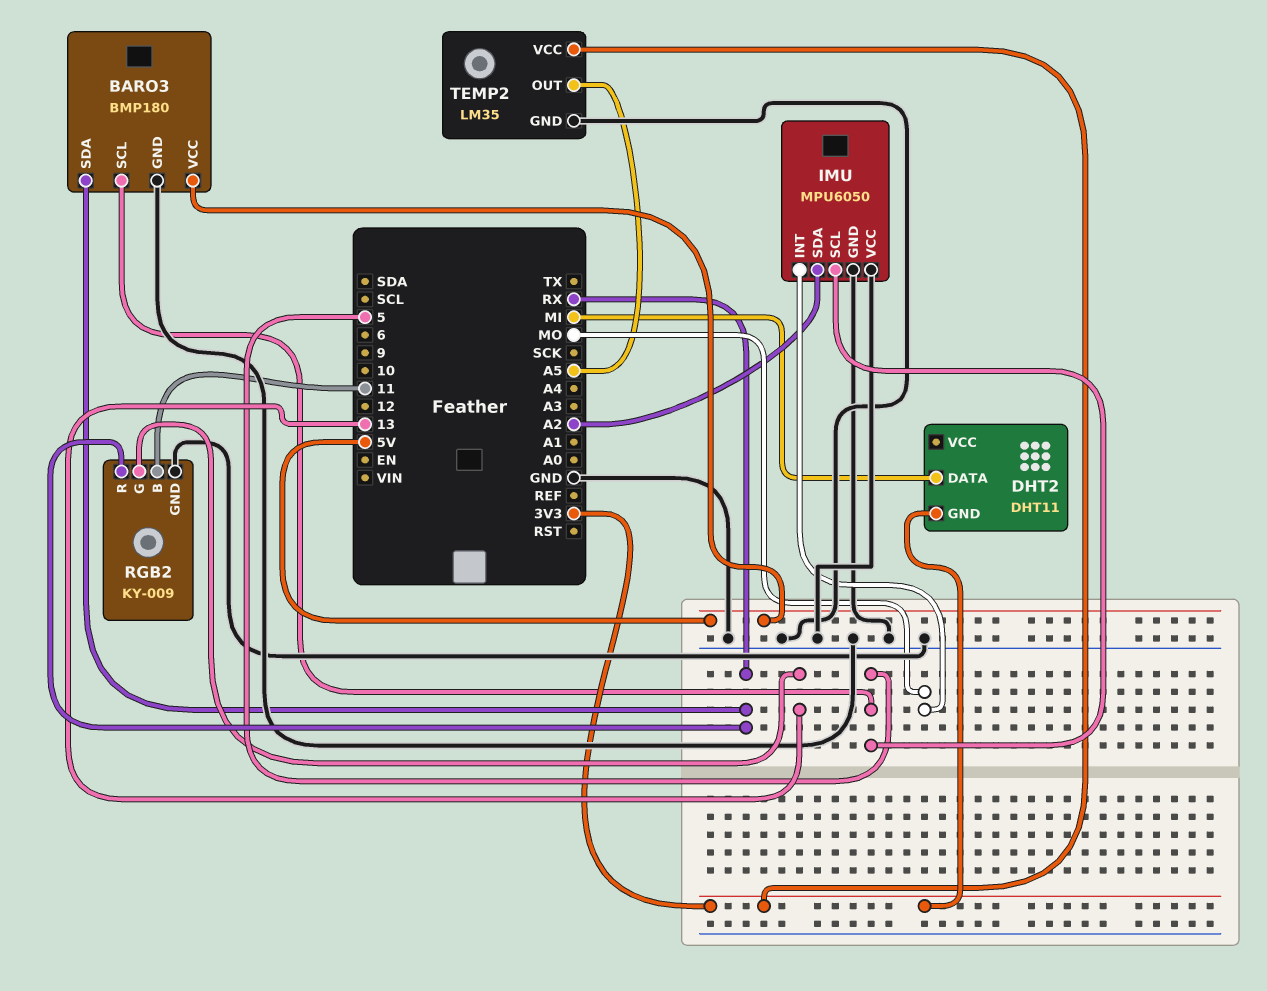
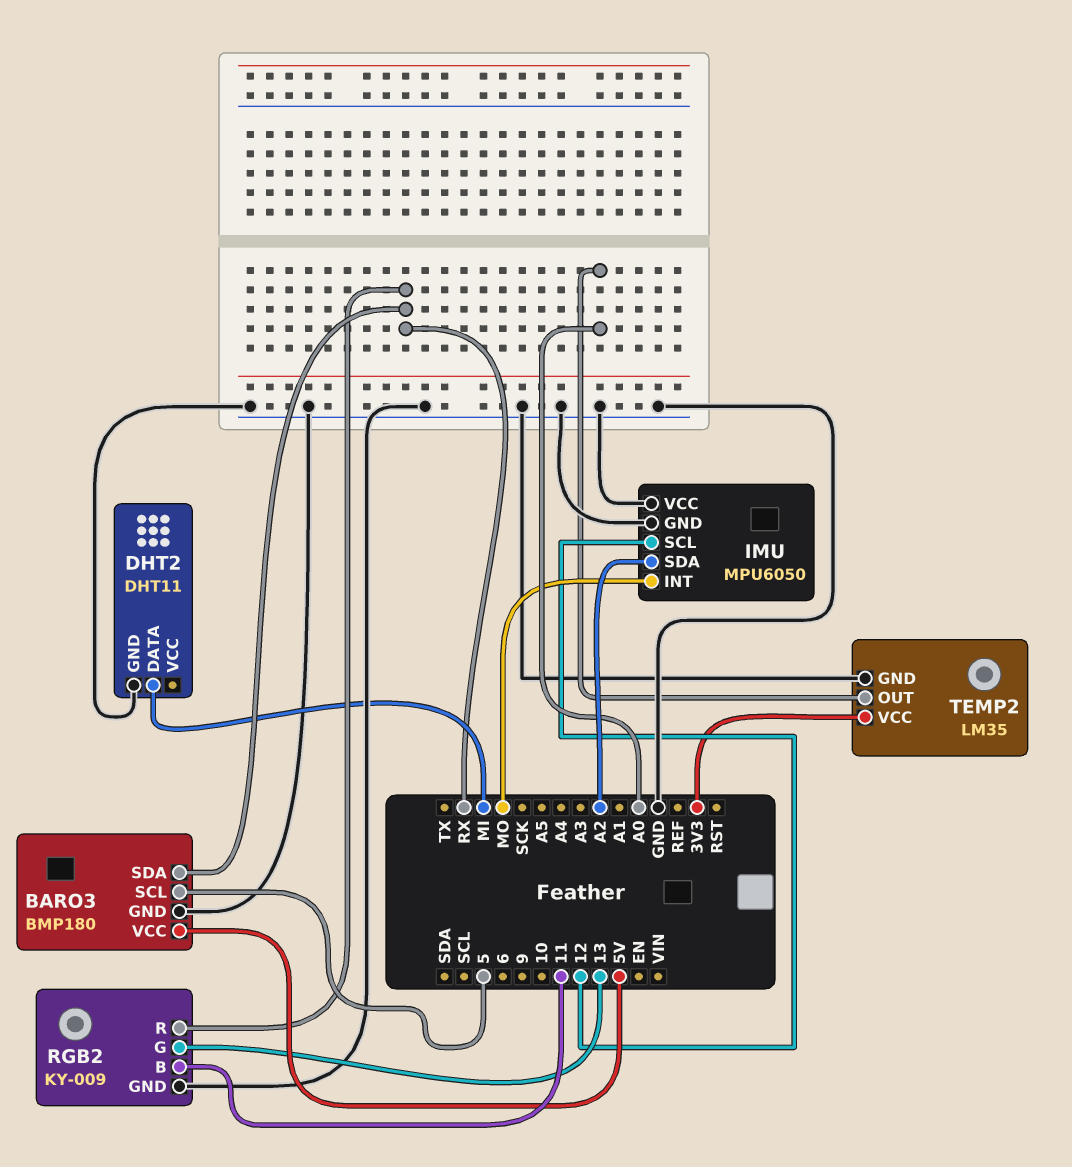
DHT2 pin GND: 3V3 -> GND
IMU pin SCL: 5 -> 12
TEMP2 pin OUT: A5 -> A0

